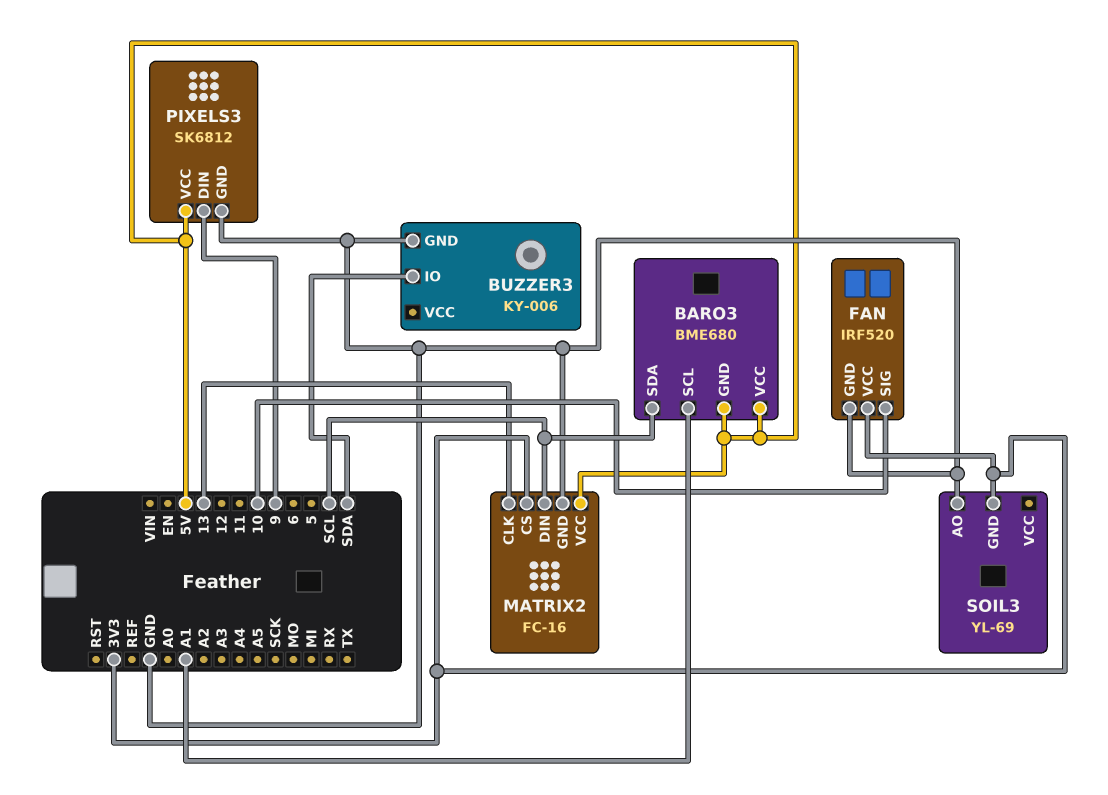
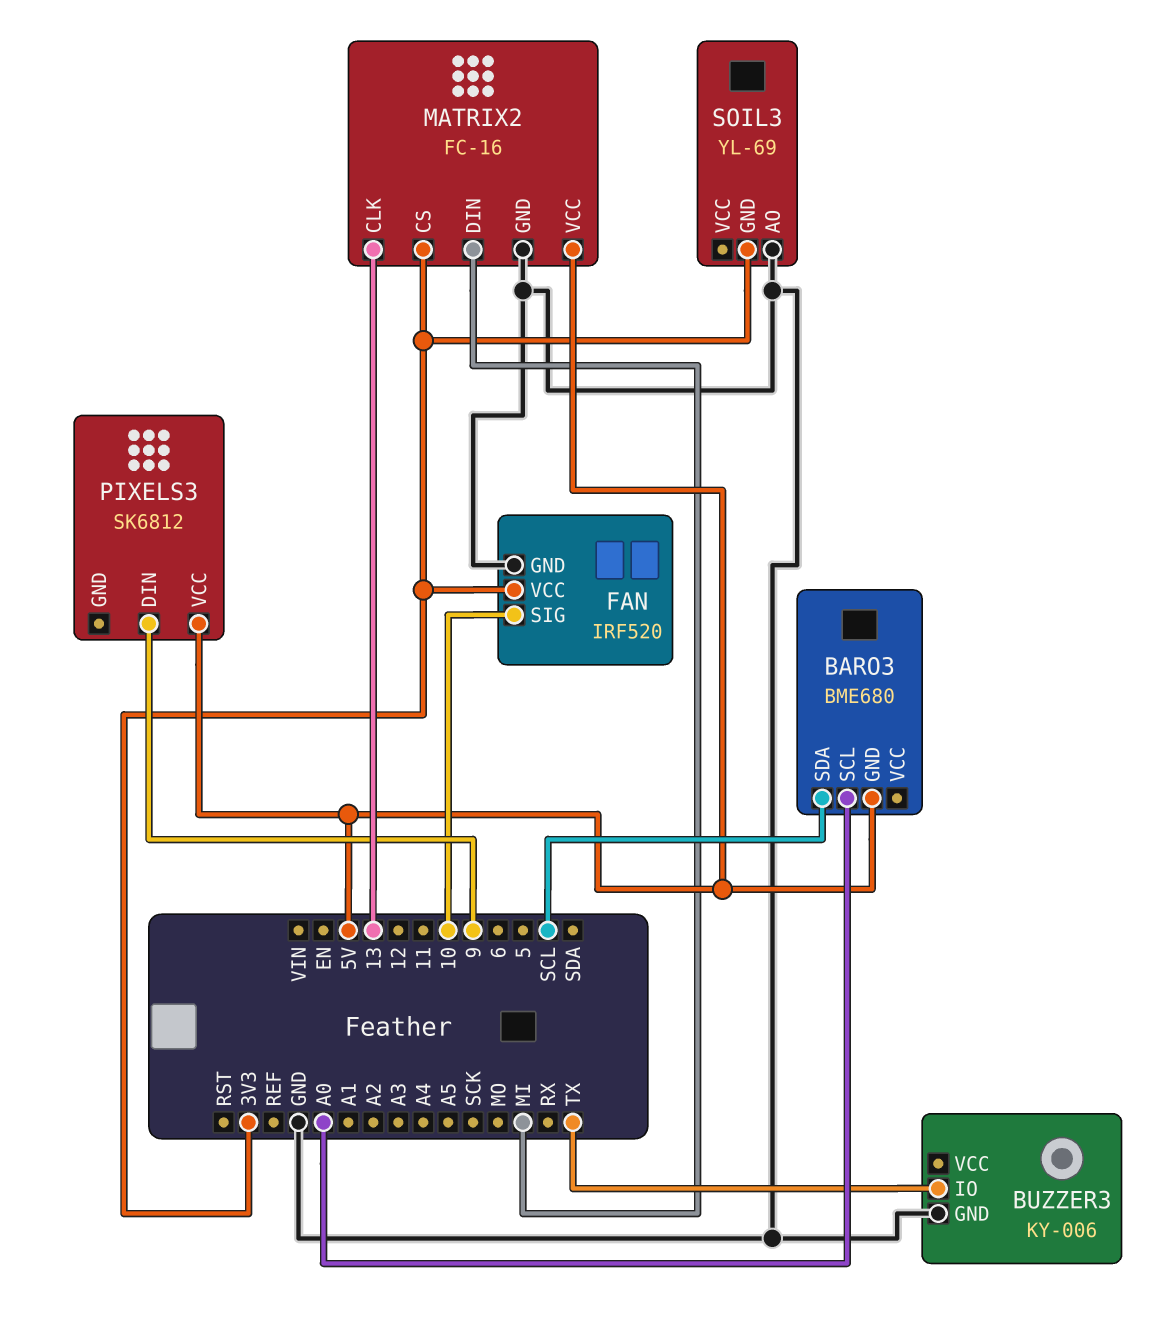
BARO3 pin SCL: A1 -> A0
BARO3 pin VCC: 5V -> none
BUZZER3 pin IO: SDA -> TX
MATRIX2 pin DIN: SCL -> MI
PIXELS3 pin GND: GND -> none

